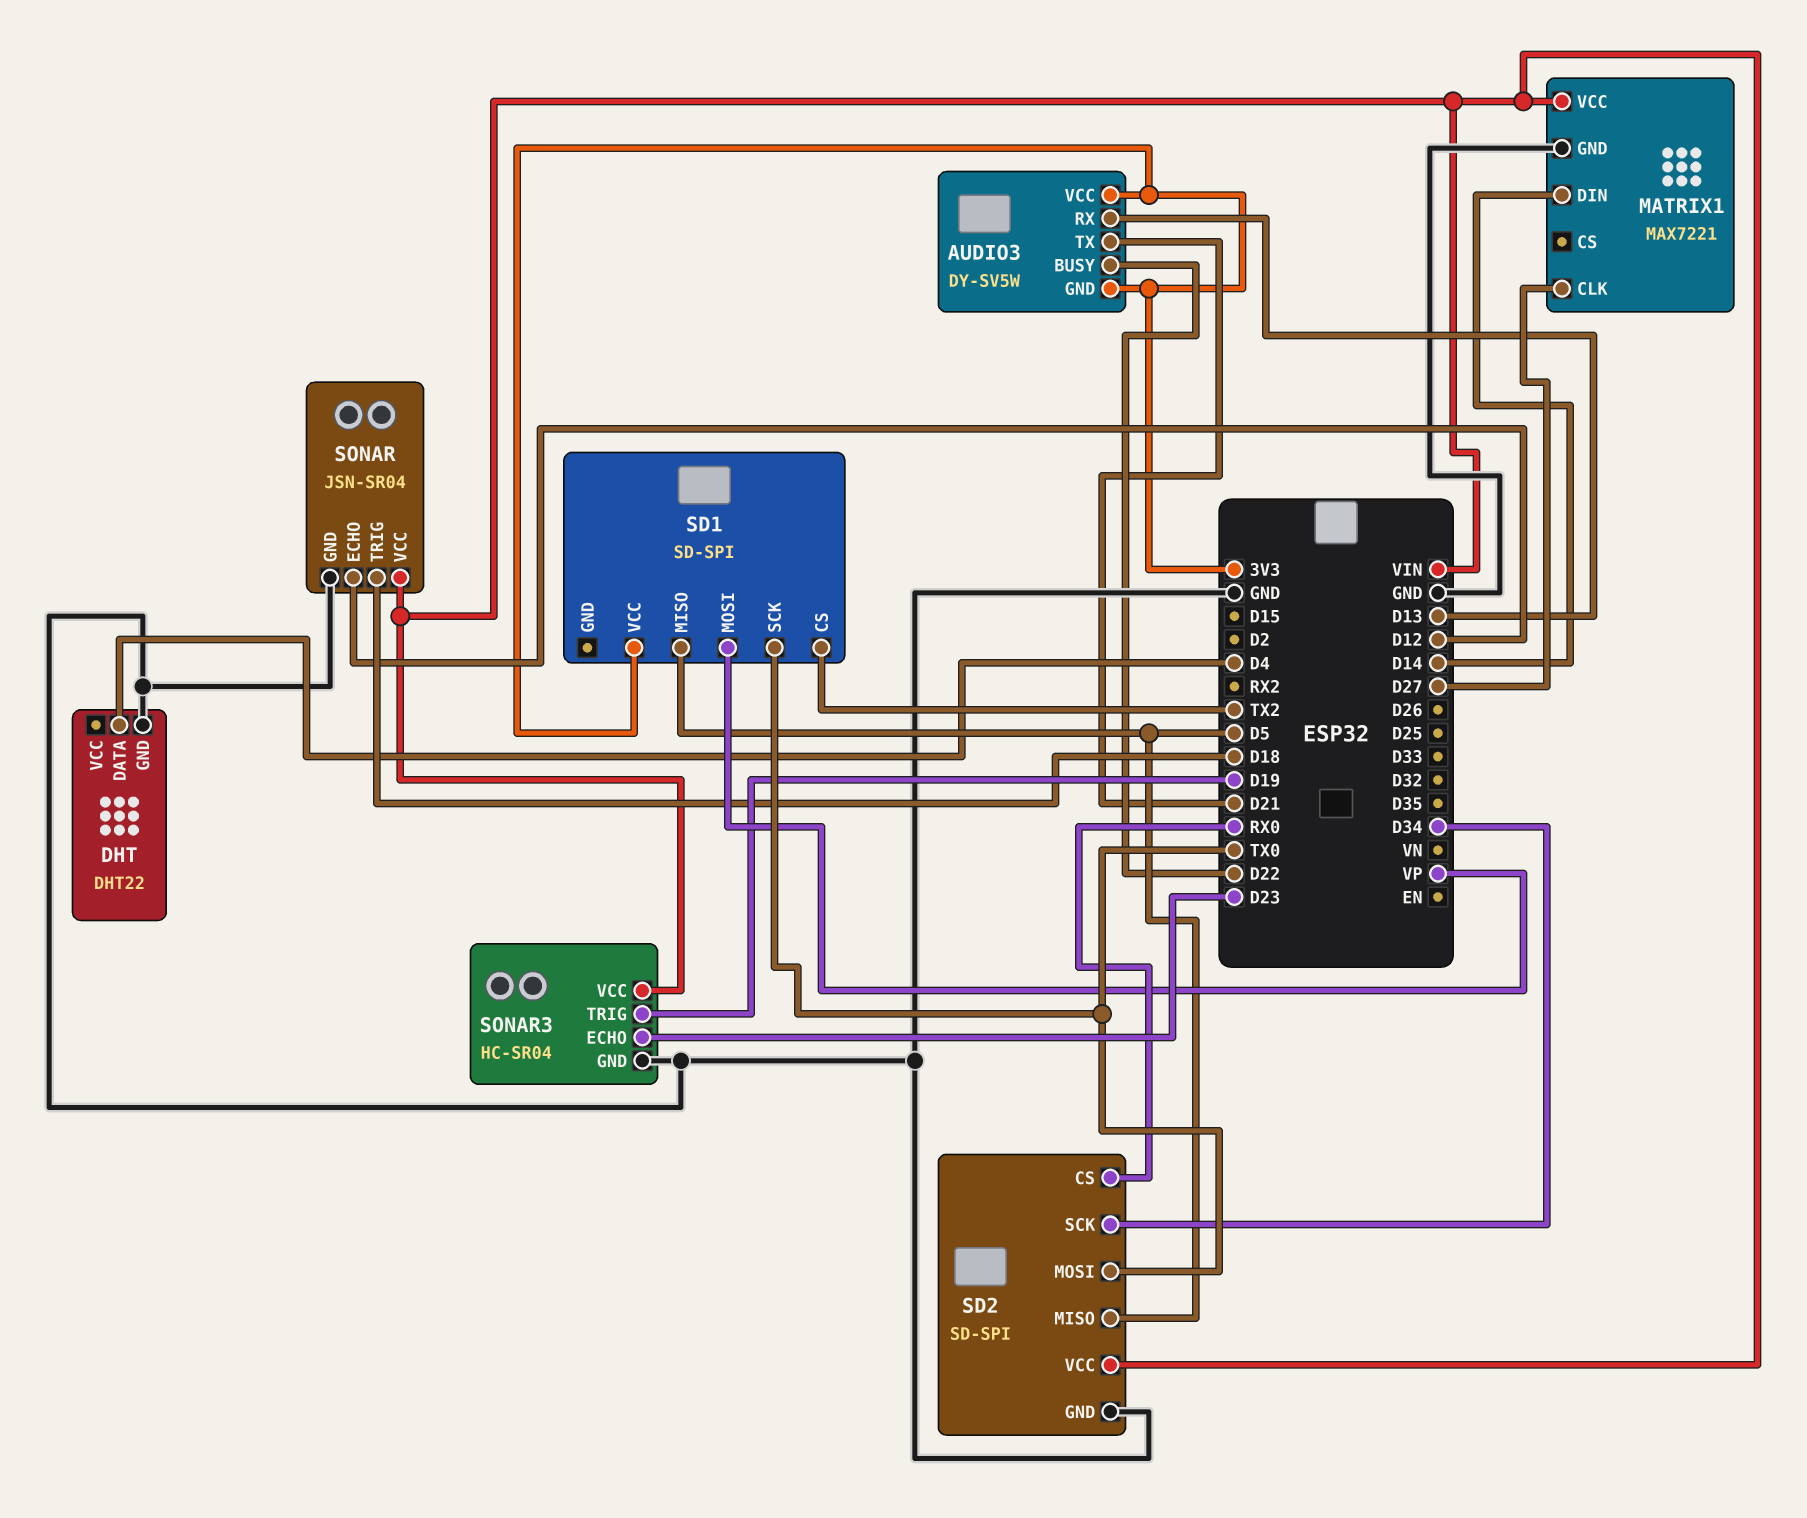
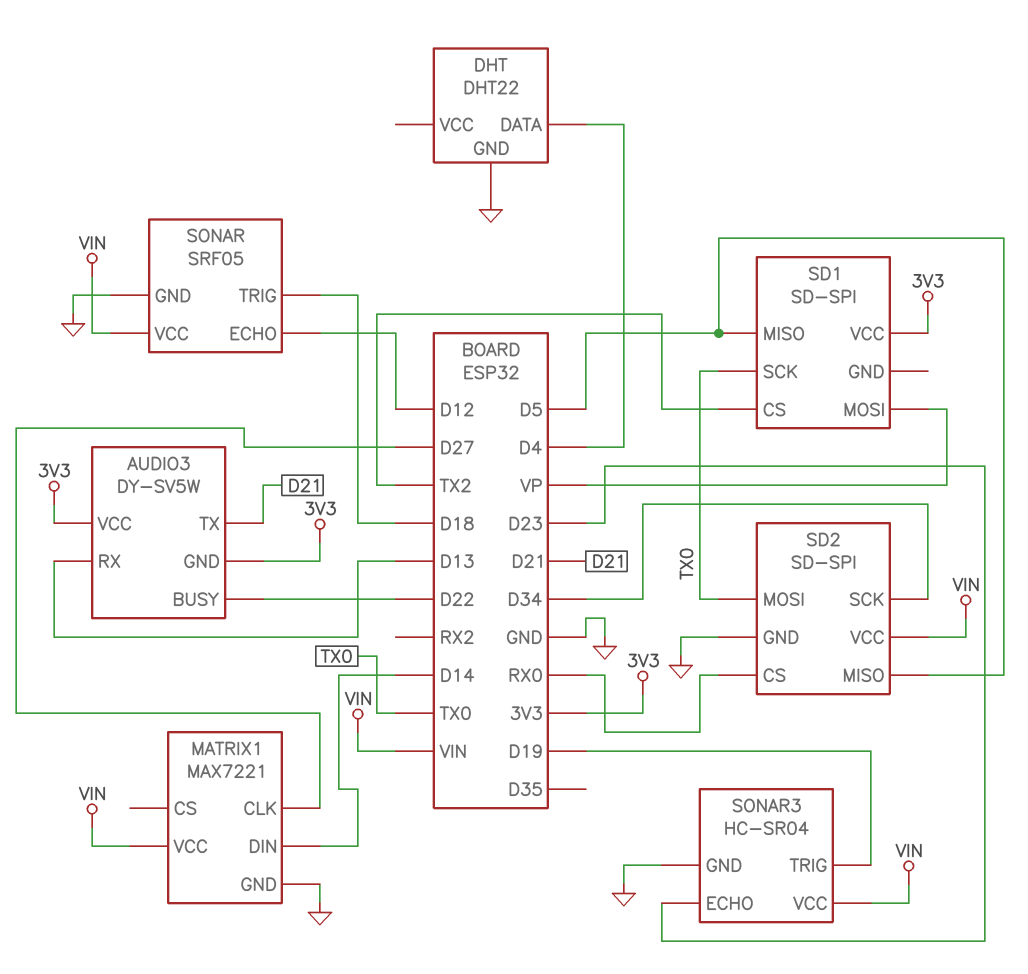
SONAR: JSN-SR04 -> SRF05

